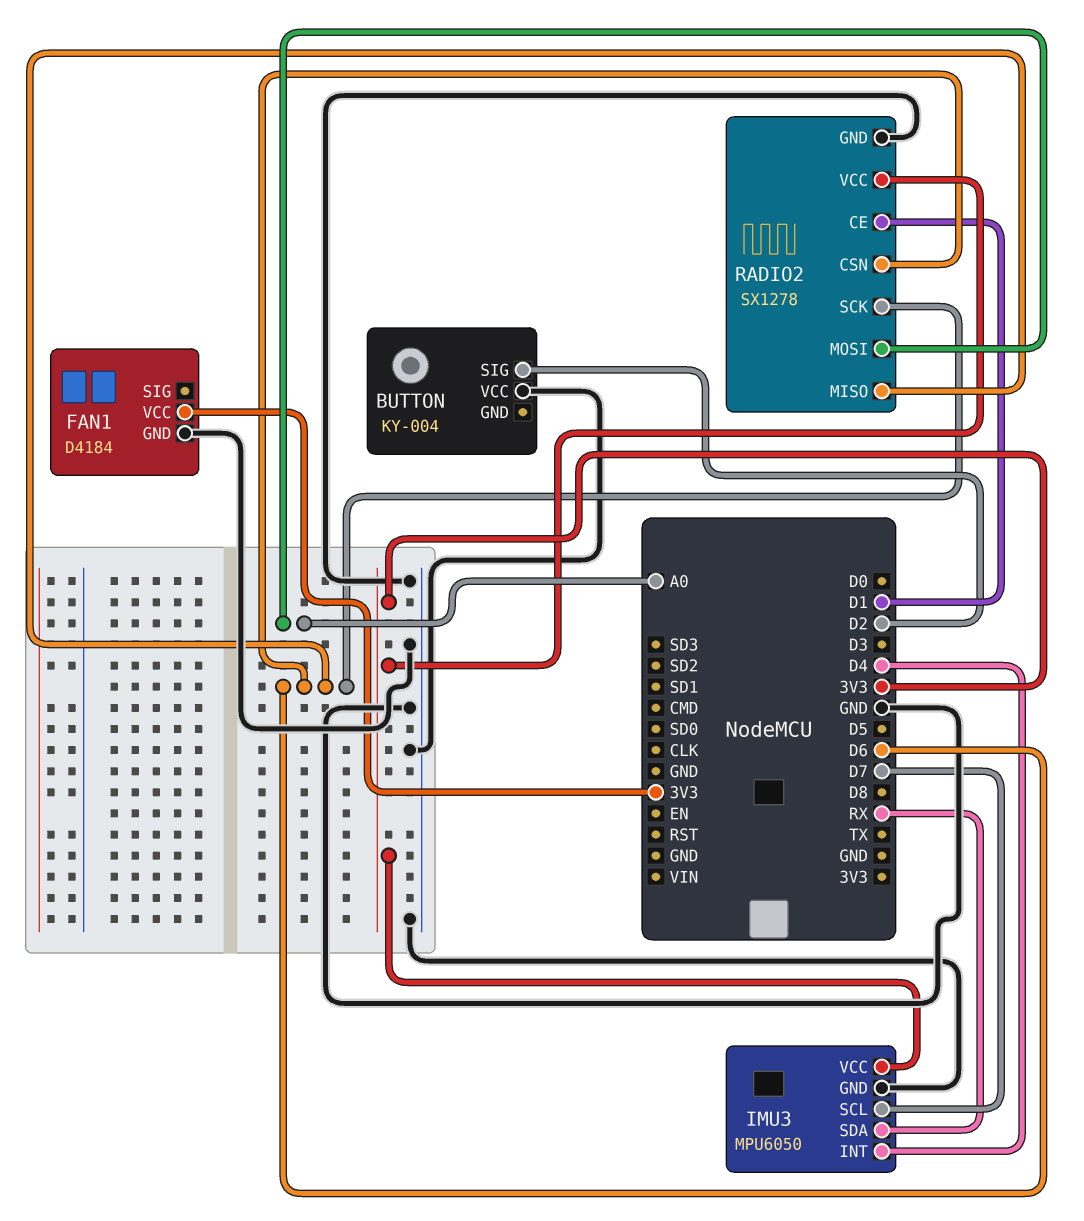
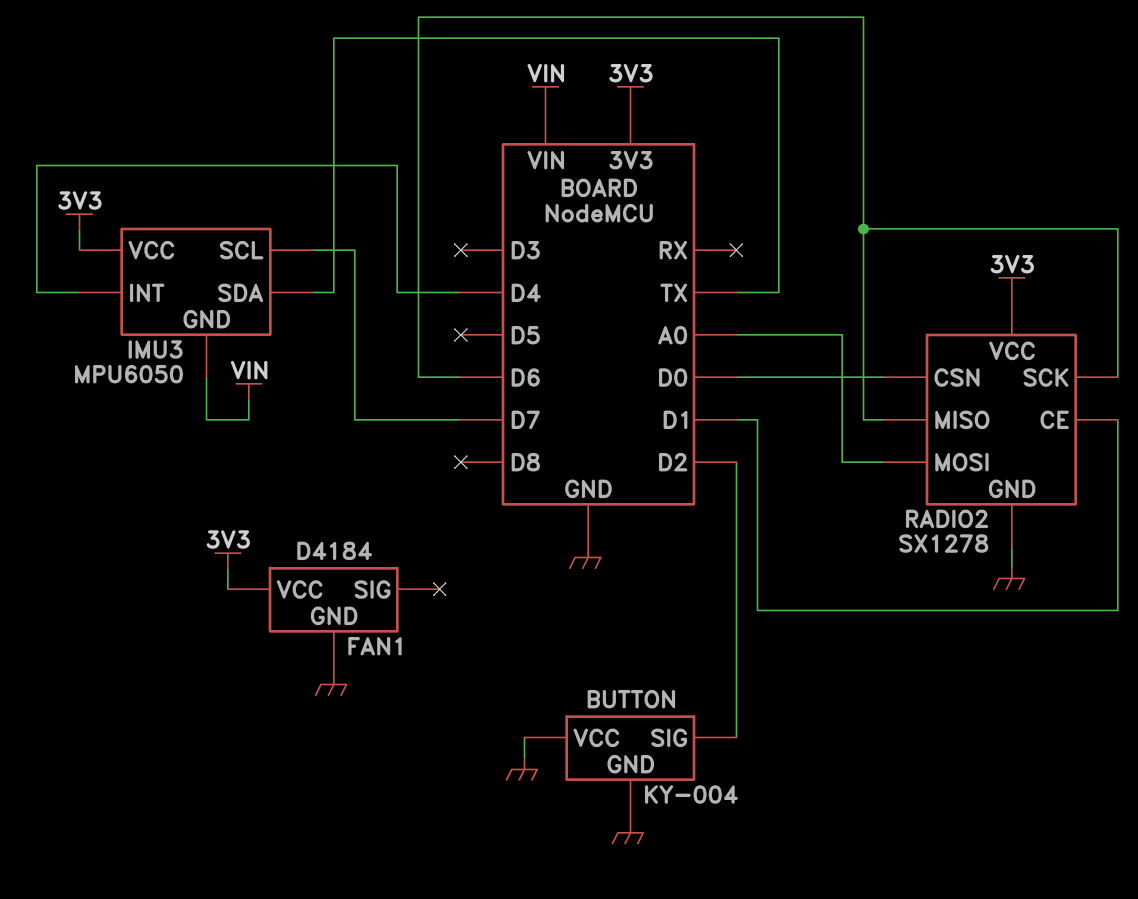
BUTTON pin GND: none -> GND
IMU3 pin GND: GND -> VIN
IMU3 pin SDA: RX -> TX
RADIO2 pin CSN: D6 -> D0

